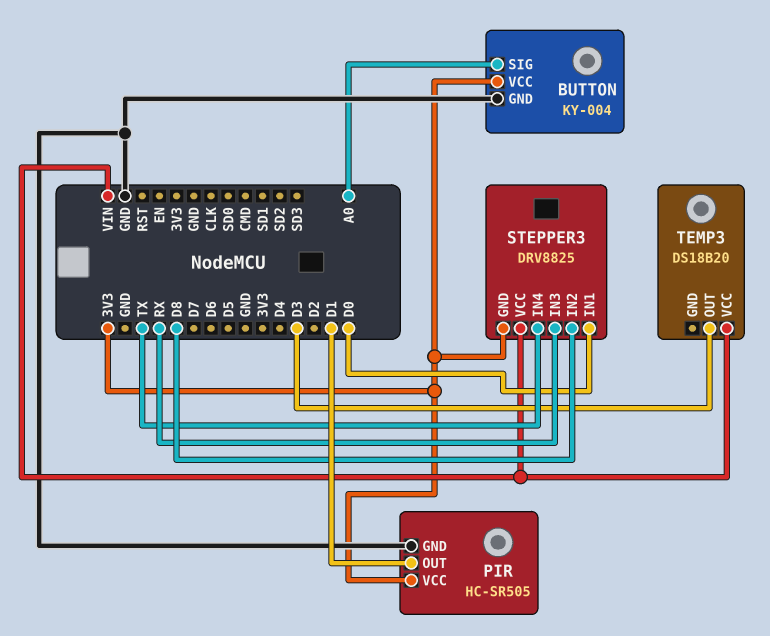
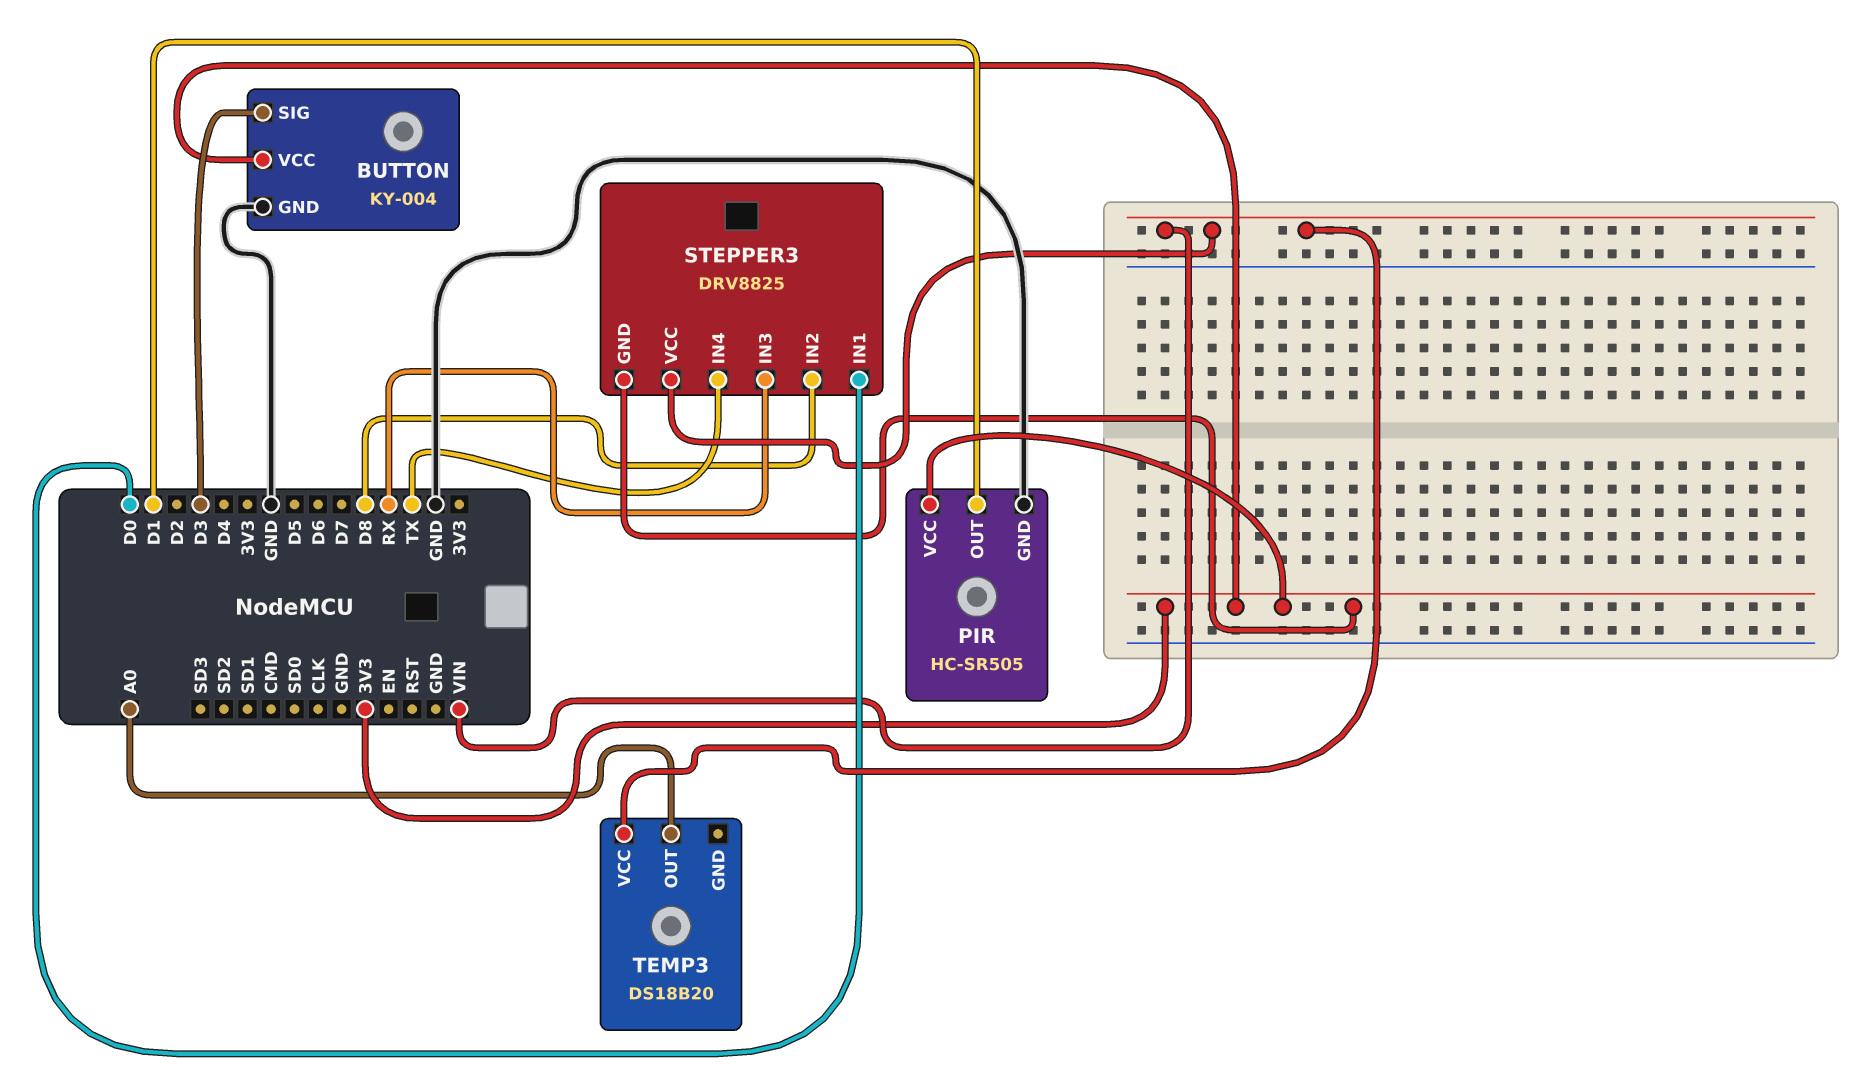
BUTTON pin SIG: A0 -> D3
TEMP3 pin OUT: D3 -> A0

